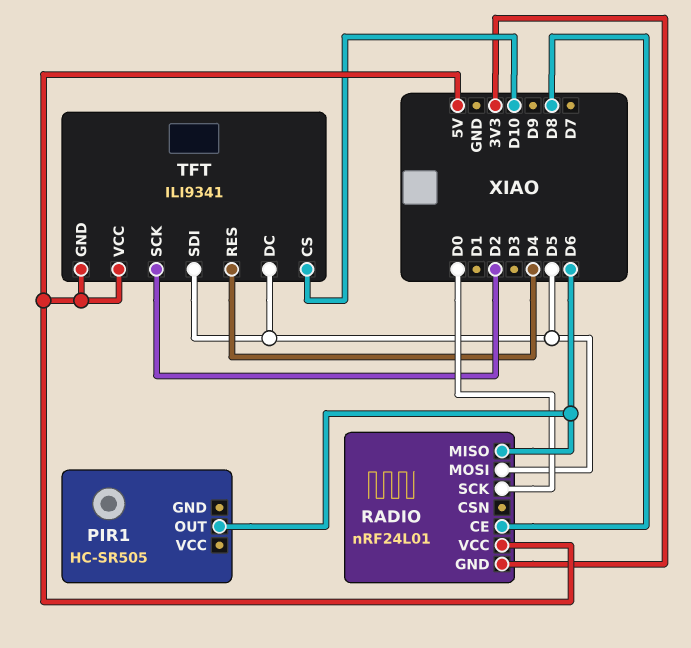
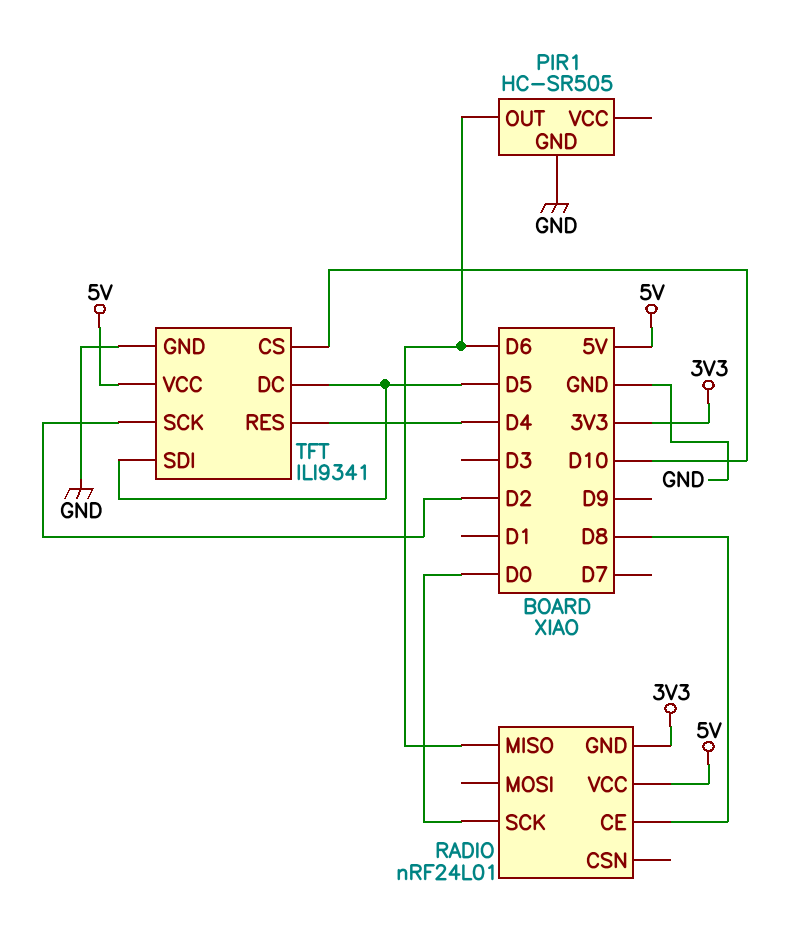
PIR1 pin GND: none -> GND
RADIO pin MOSI: D5 -> none
TFT pin GND: 5V -> GND

